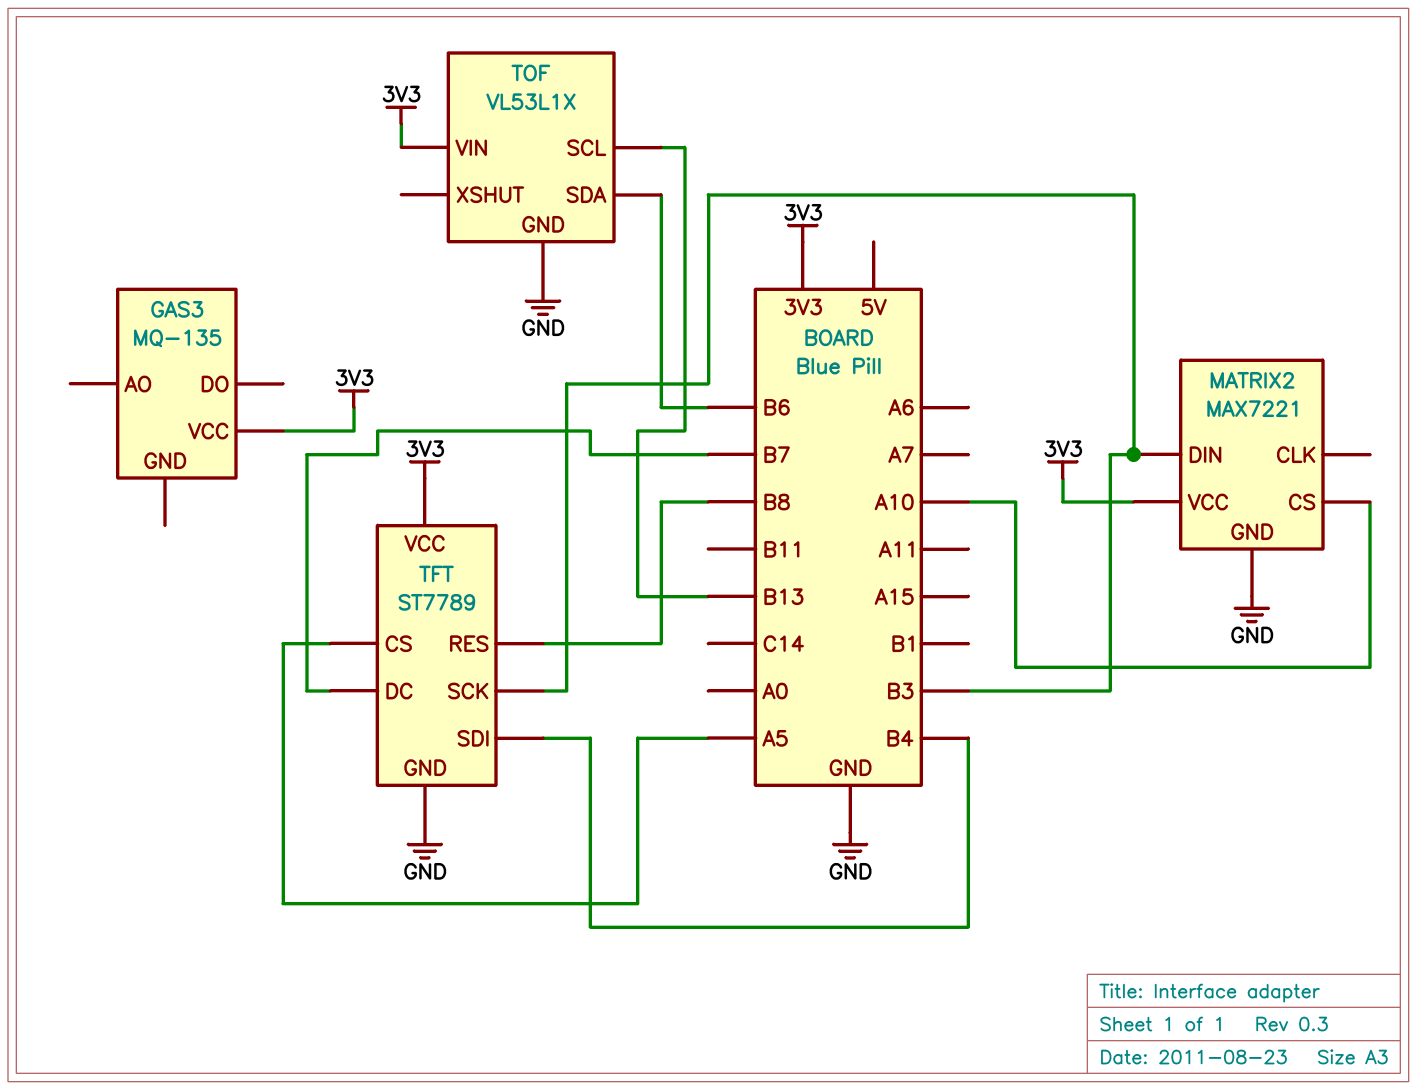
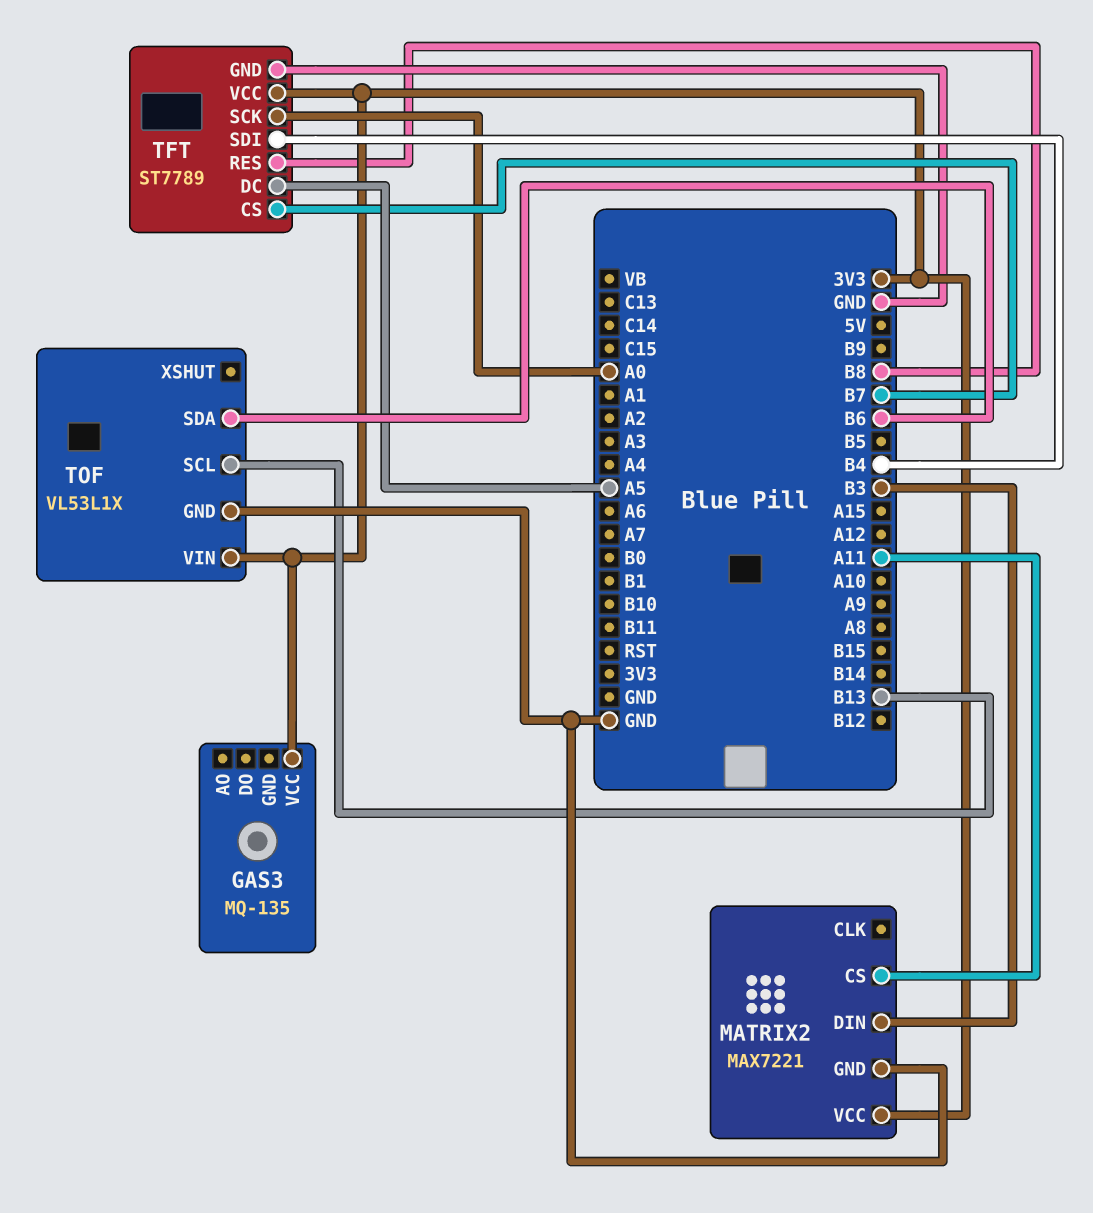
MATRIX2 pin CS: A10 -> A11
TFT pin CS: A5 -> B7
TFT pin DC: B7 -> A5
TFT pin SCK: B3 -> A0

